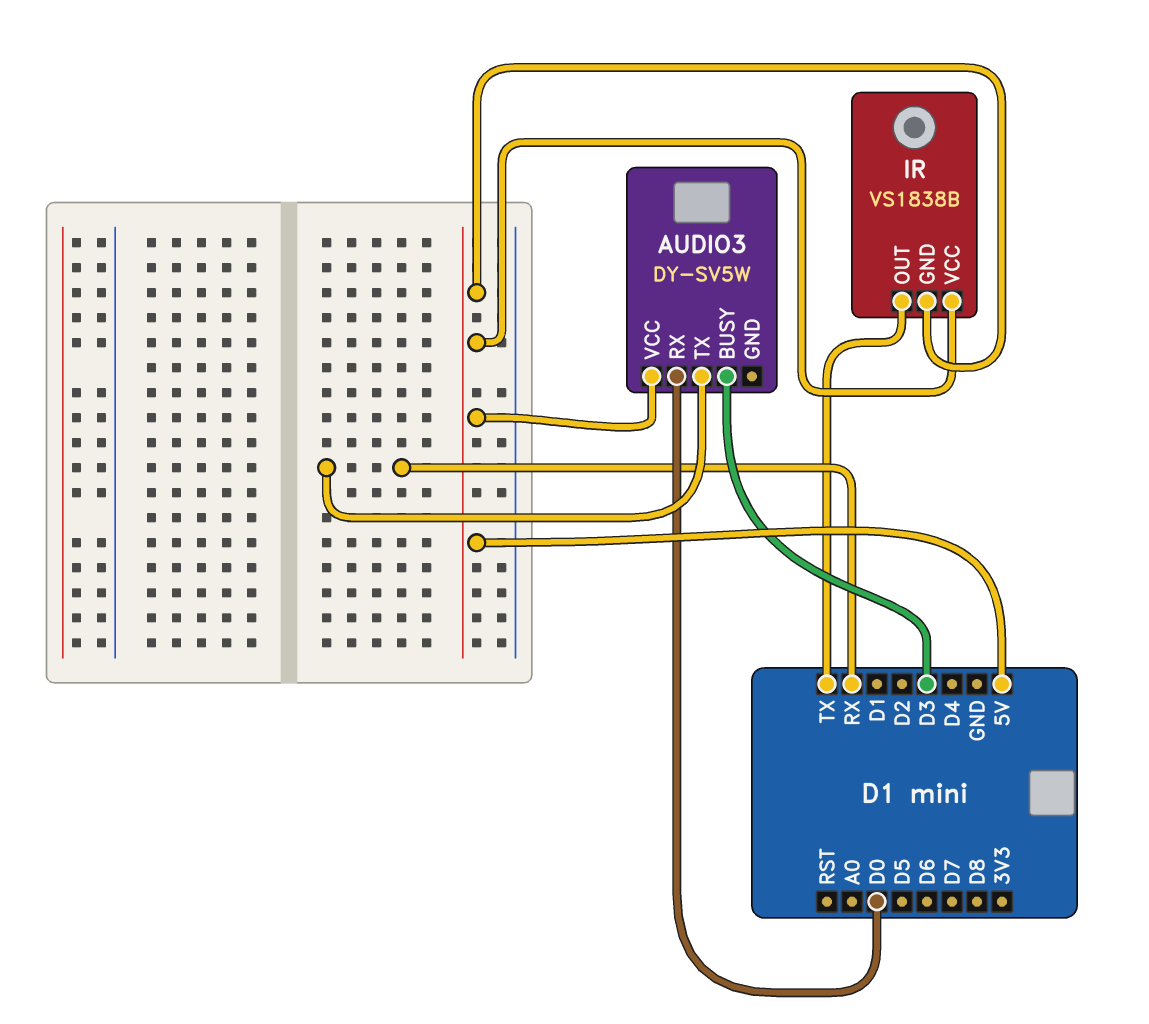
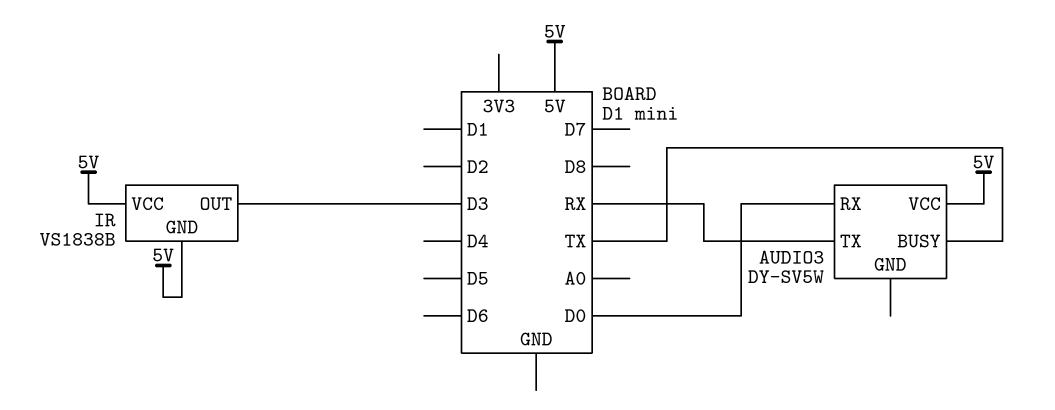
AUDIO3 pin BUSY: D3 -> TX
IR pin OUT: TX -> D3

